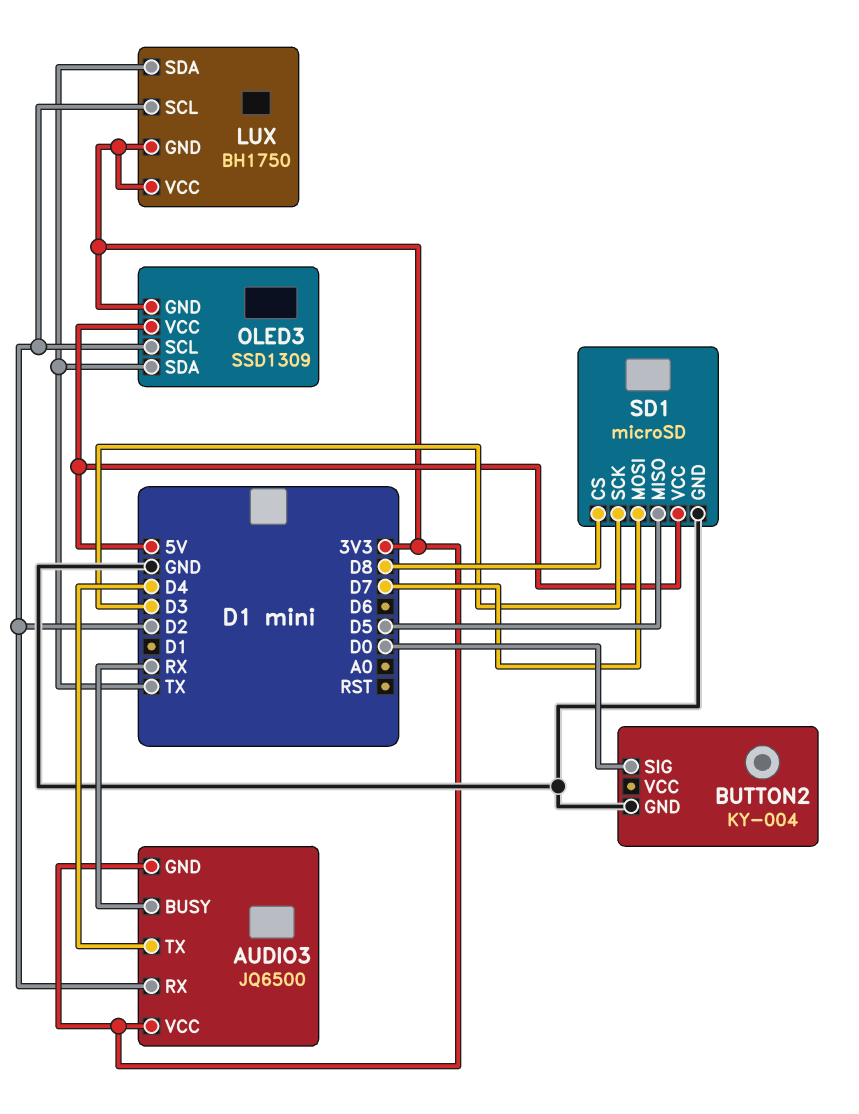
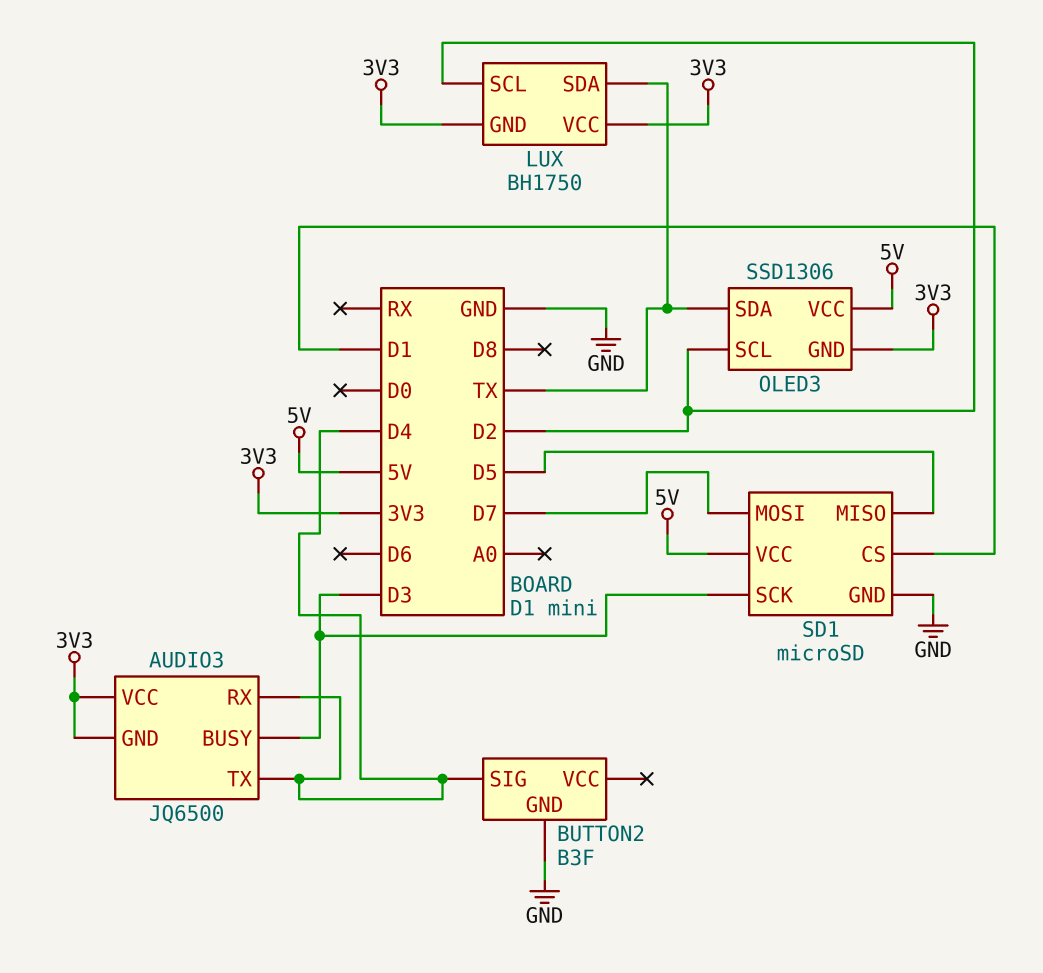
AUDIO3 pin BUSY: RX -> D3
AUDIO3 pin RX: D2 -> D4
BUTTON2: KY-004 -> B3F
BUTTON2 pin SIG: D0 -> D4
OLED3: SSD1309 -> SSD1306
SD1 pin CS: D8 -> D1

